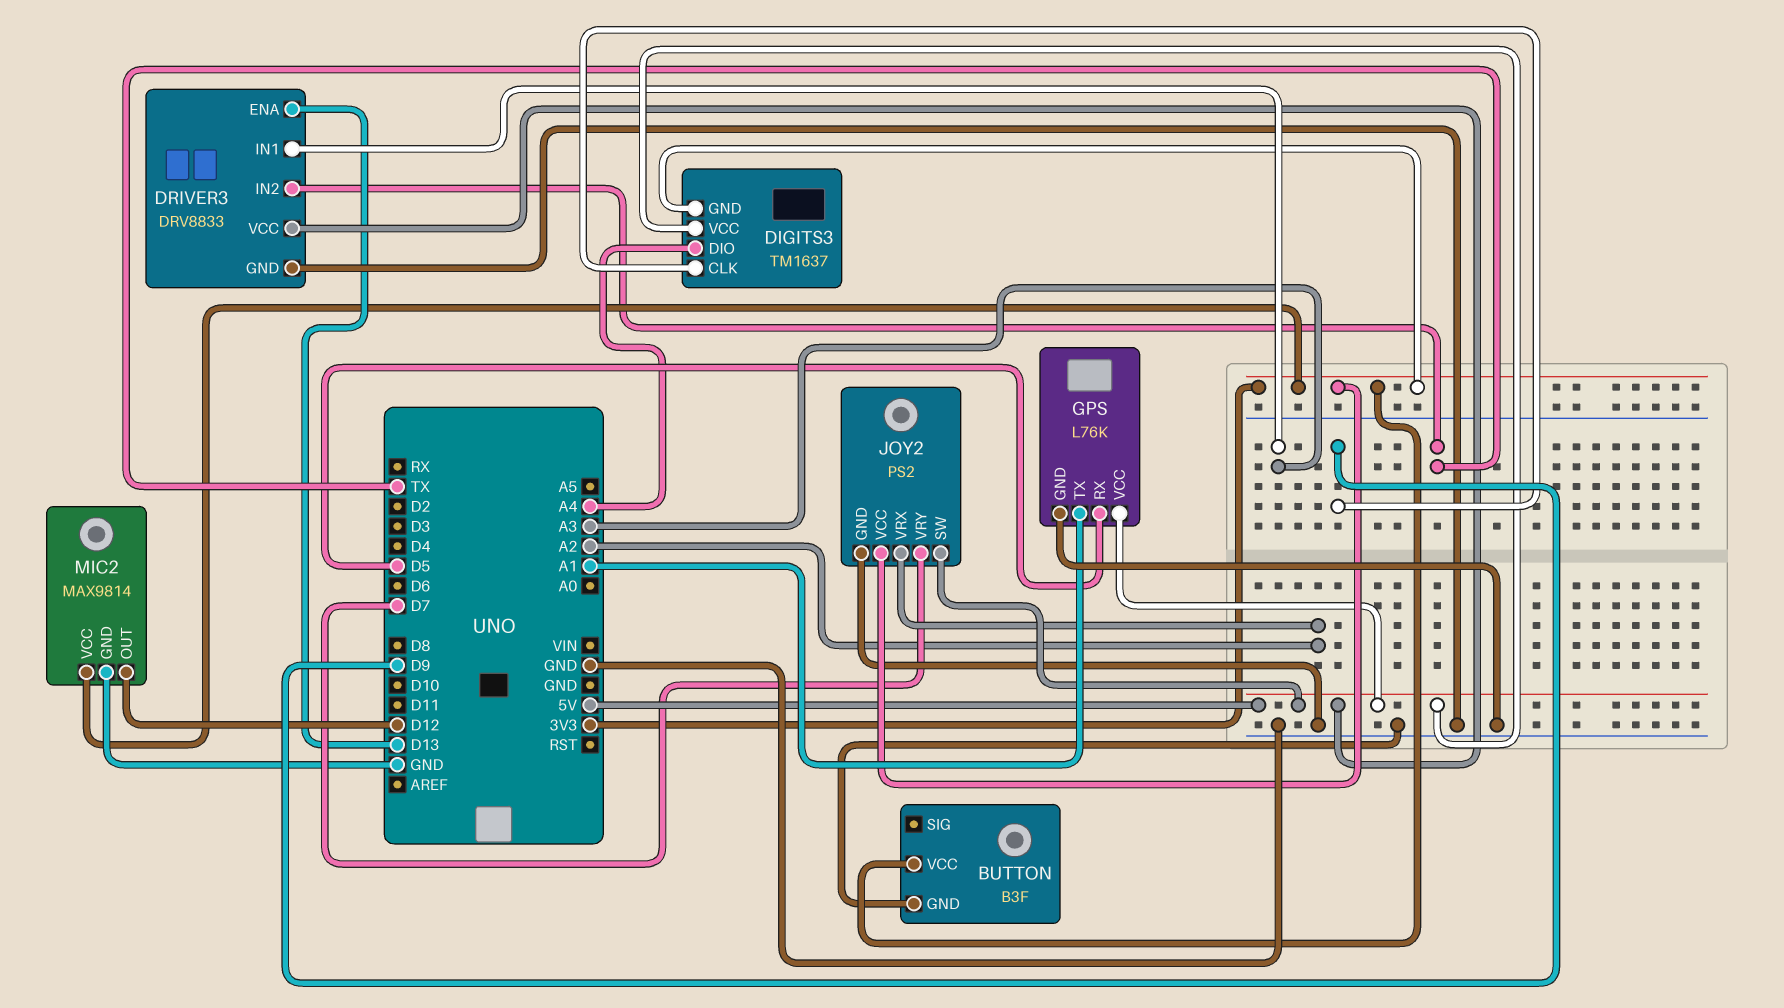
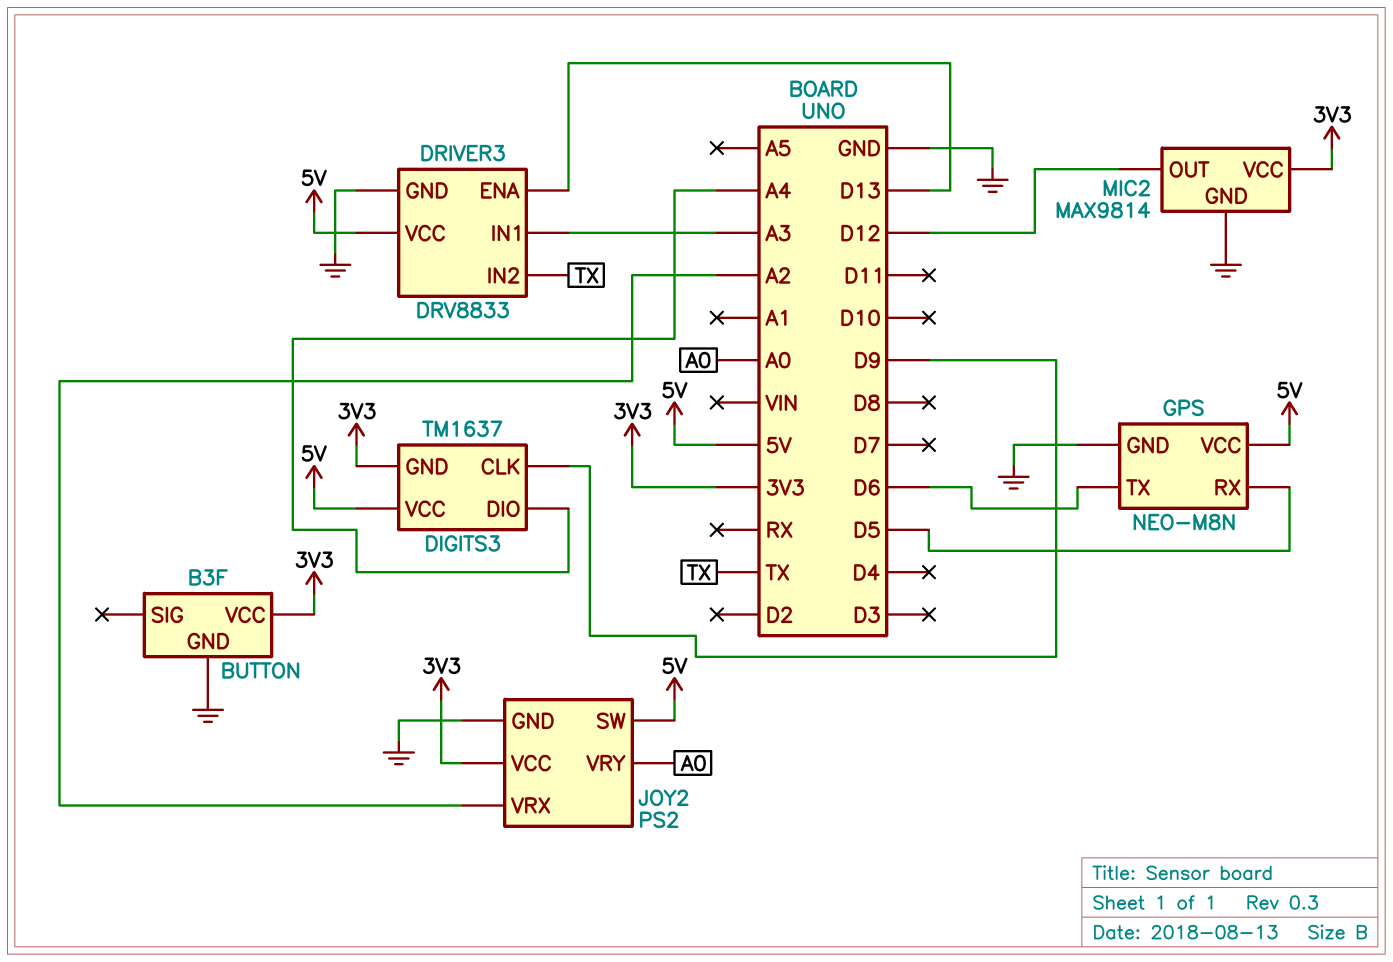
GPS: L76K -> NEO-M8N
GPS pin TX: A1 -> D6
JOY2 pin VRY: D7 -> A0

